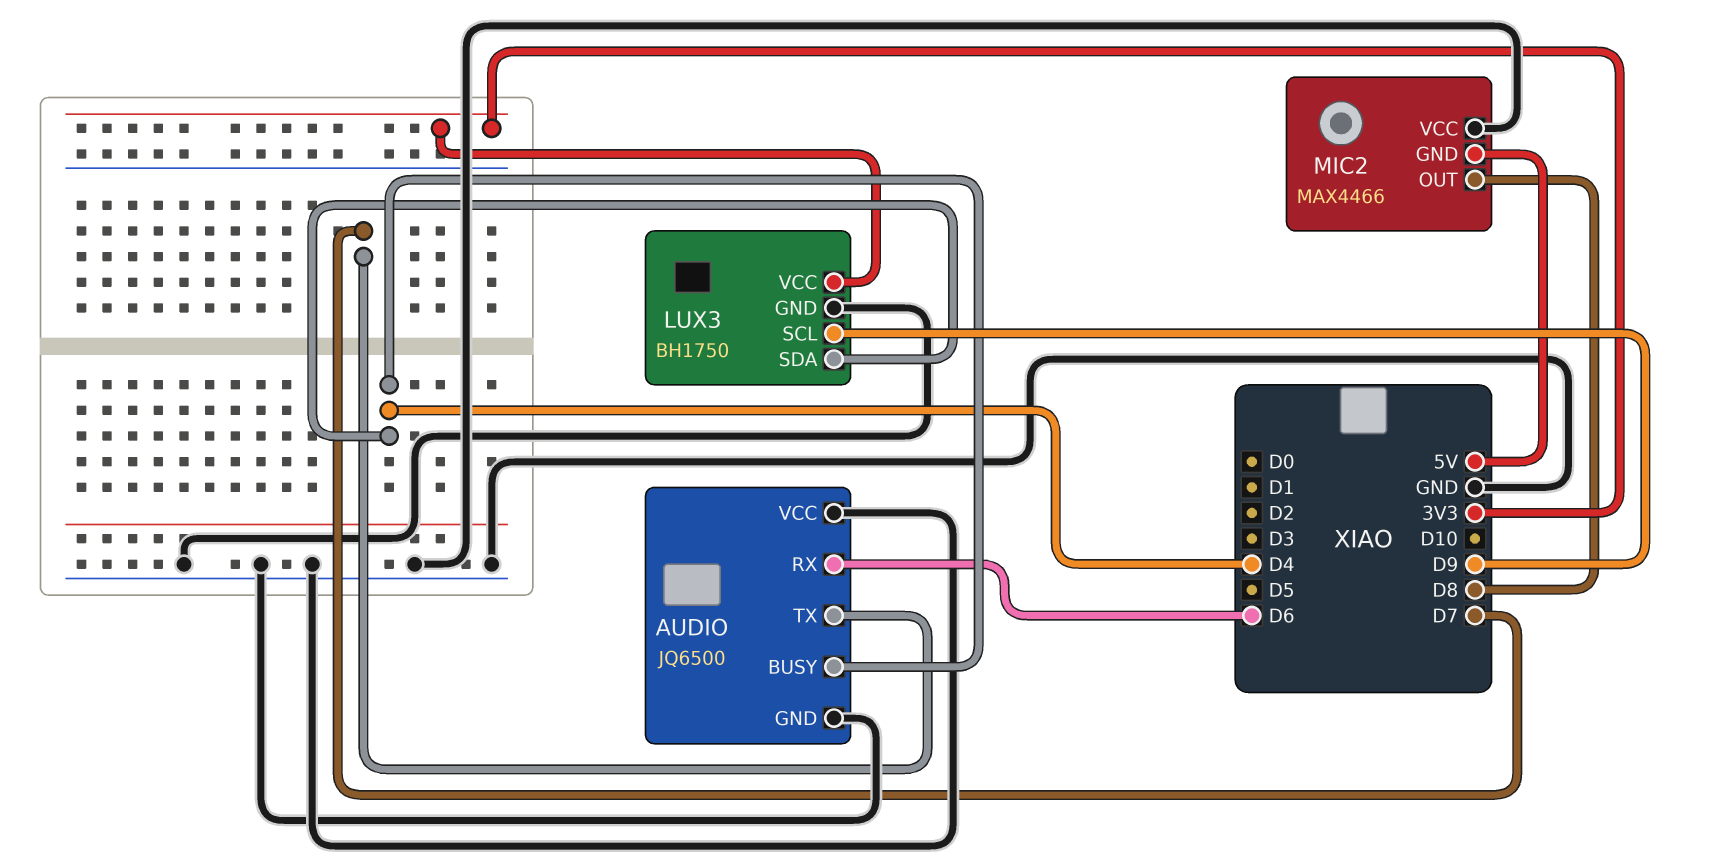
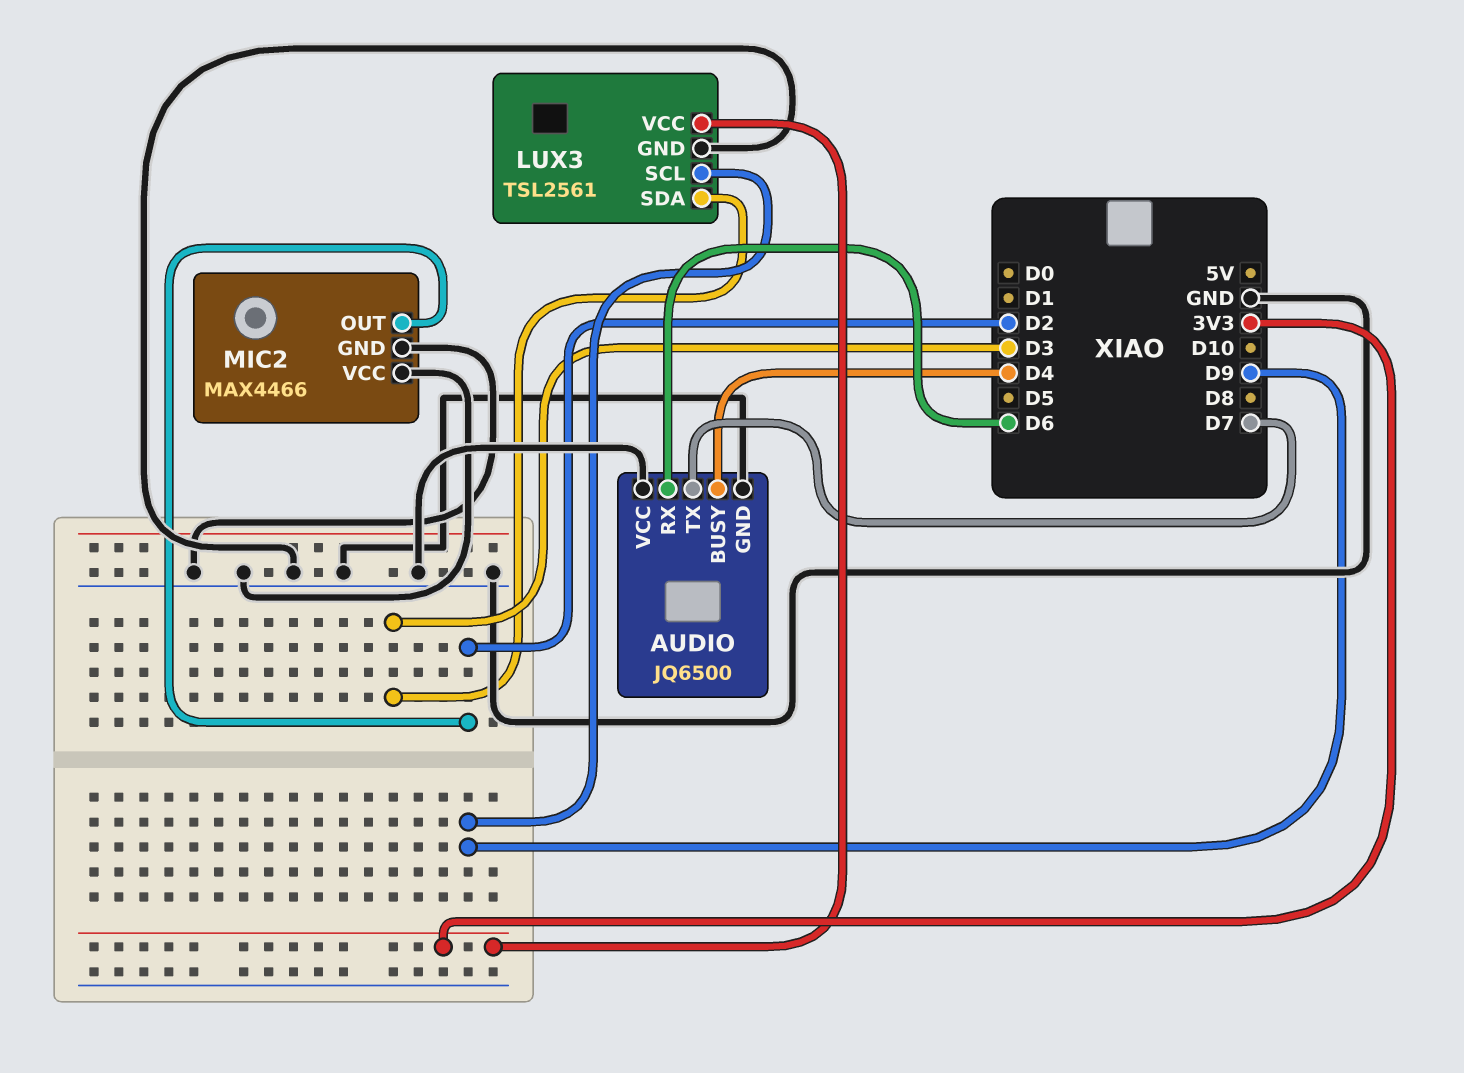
LUX3: BH1750 -> TSL2561
LUX3 pin SDA: D4 -> D3
MIC2 pin GND: 5V -> GND
MIC2 pin OUT: D8 -> D2

